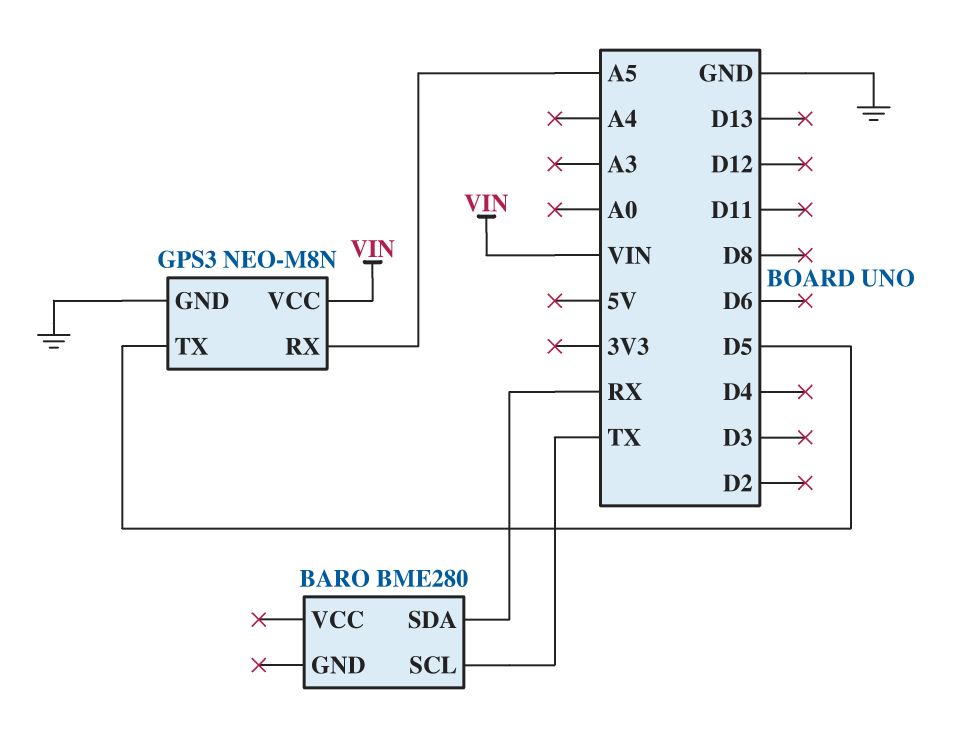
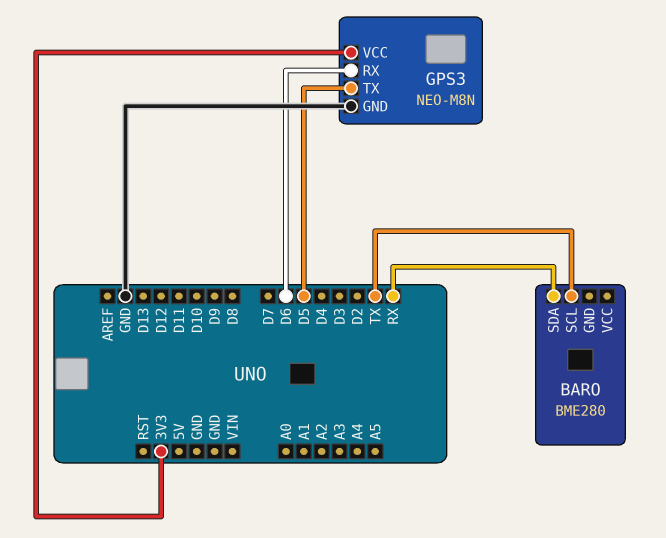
GPS3 pin RX: A5 -> D6
GPS3 pin VCC: VIN -> 3V3

